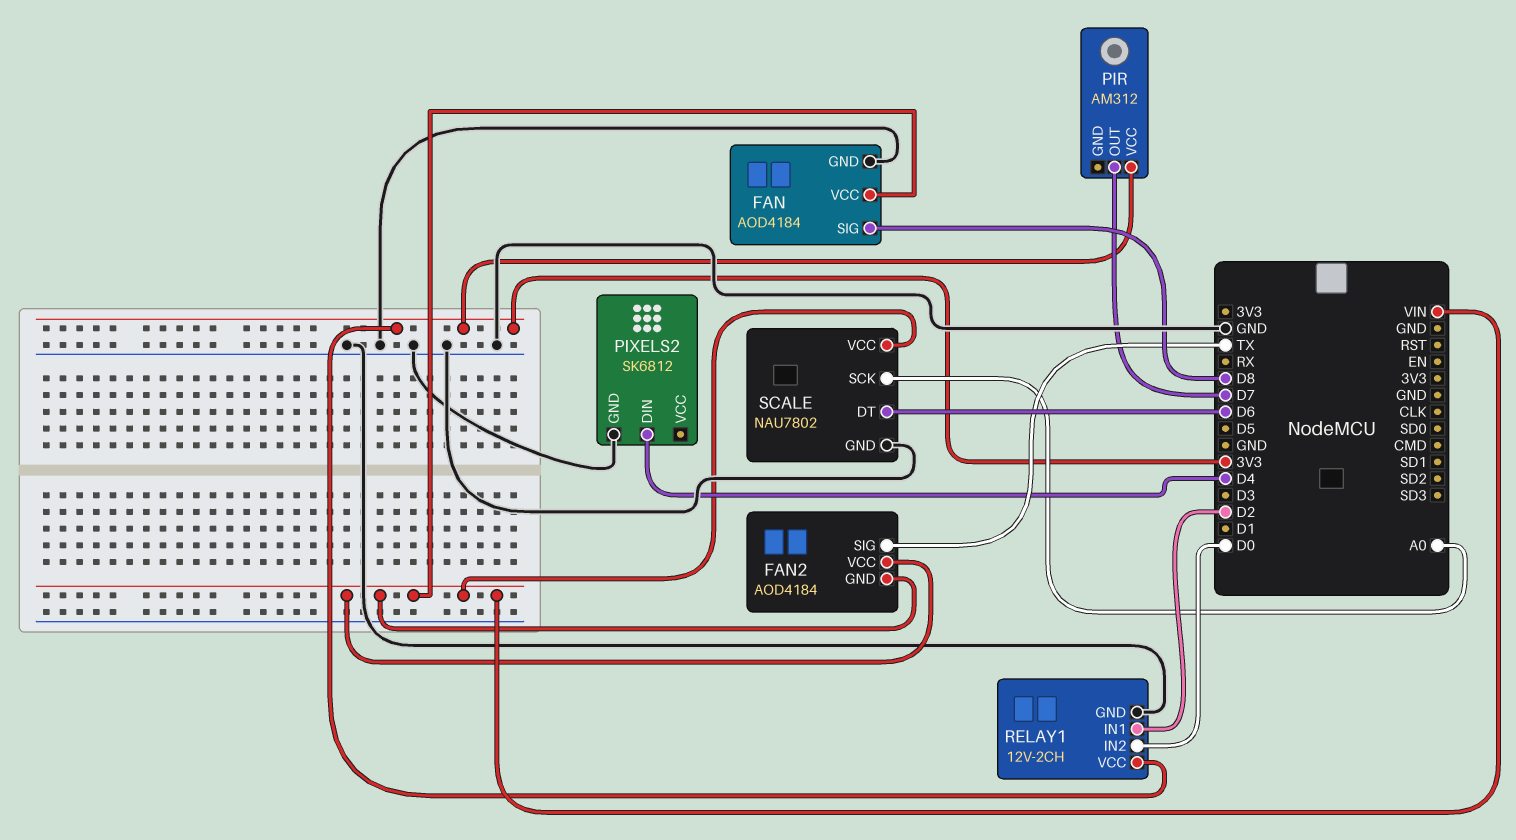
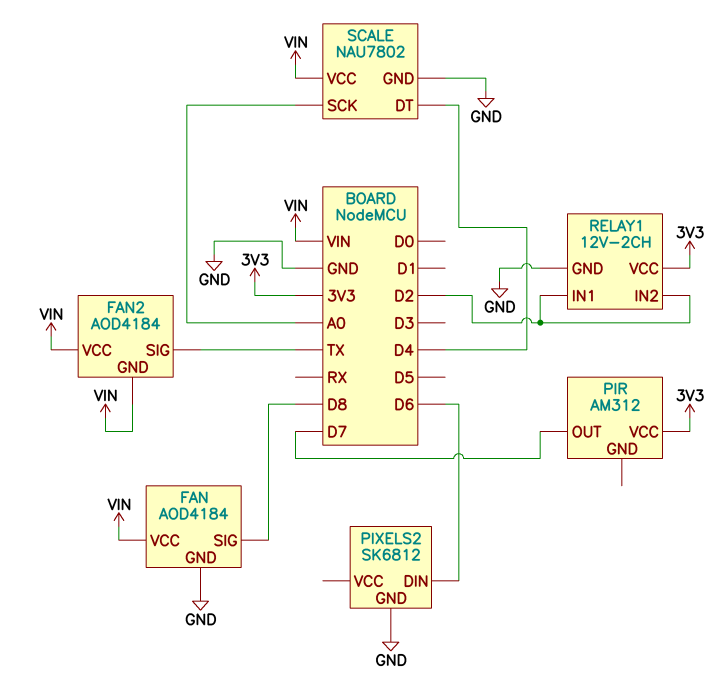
PIXELS2 pin DIN: D4 -> D6
RELAY1 pin IN2: D0 -> D2
SCALE pin DT: D6 -> D4

